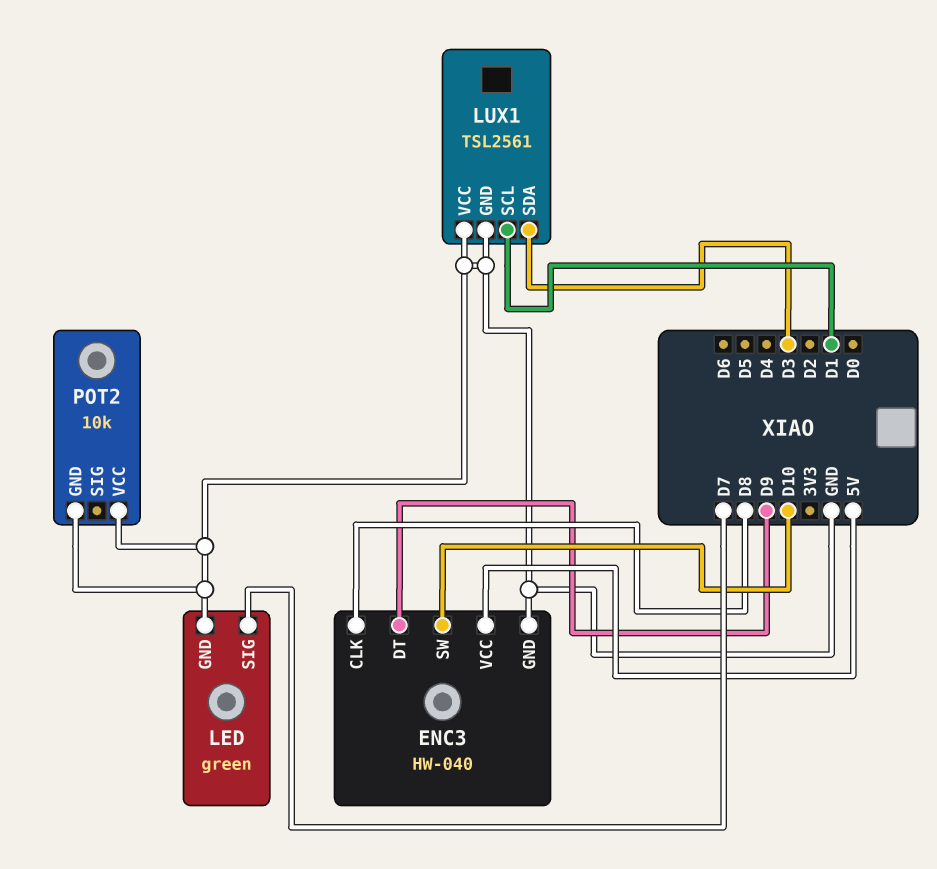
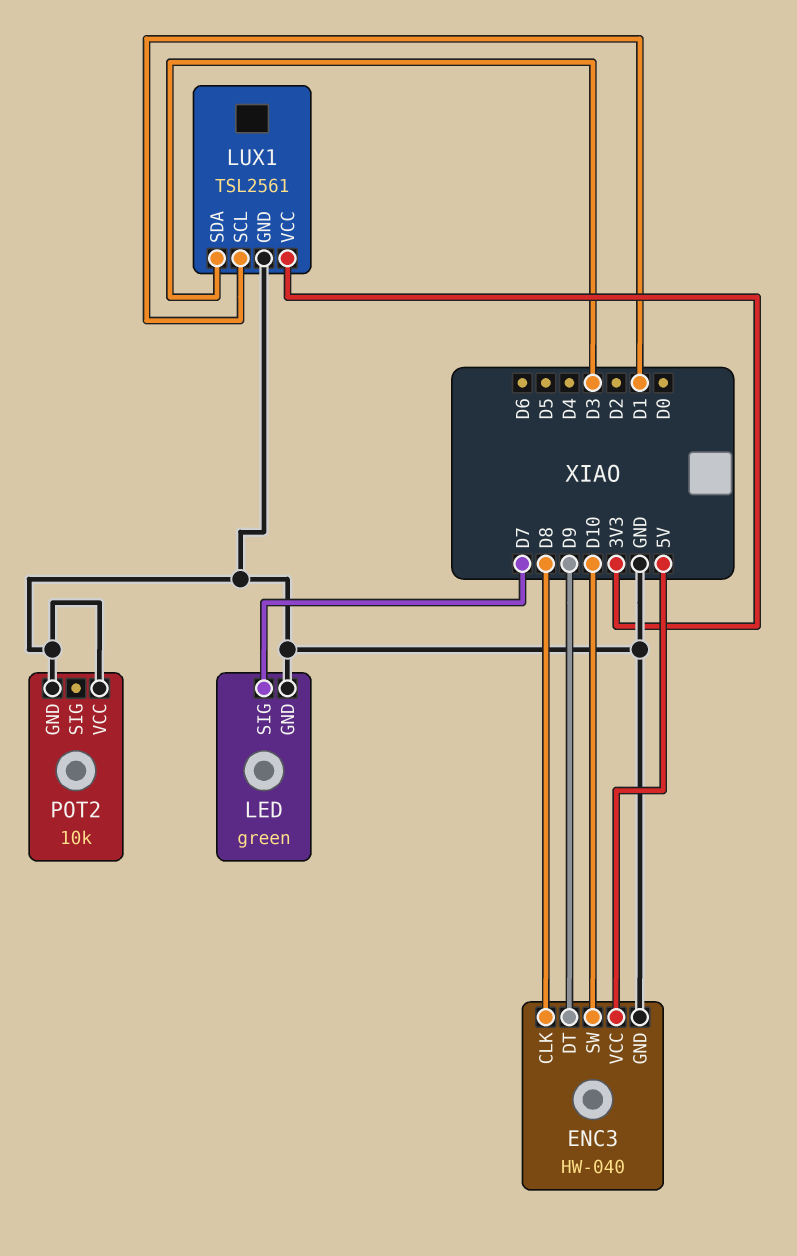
LUX1 pin VCC: GND -> 3V3

